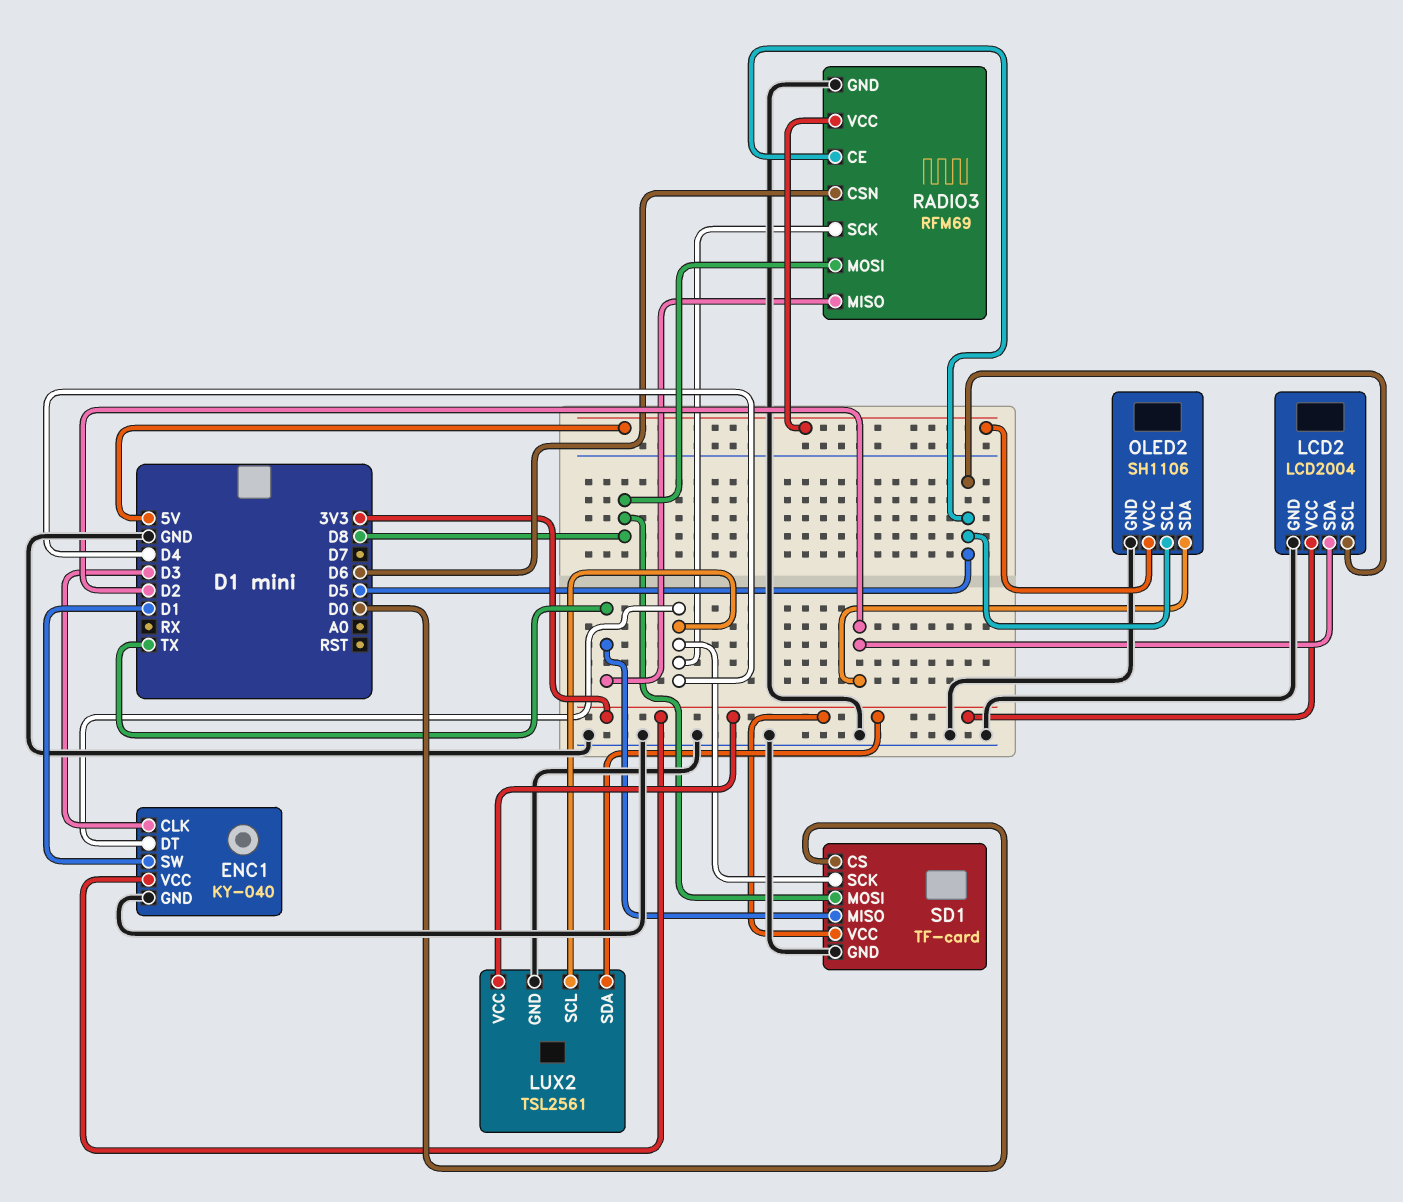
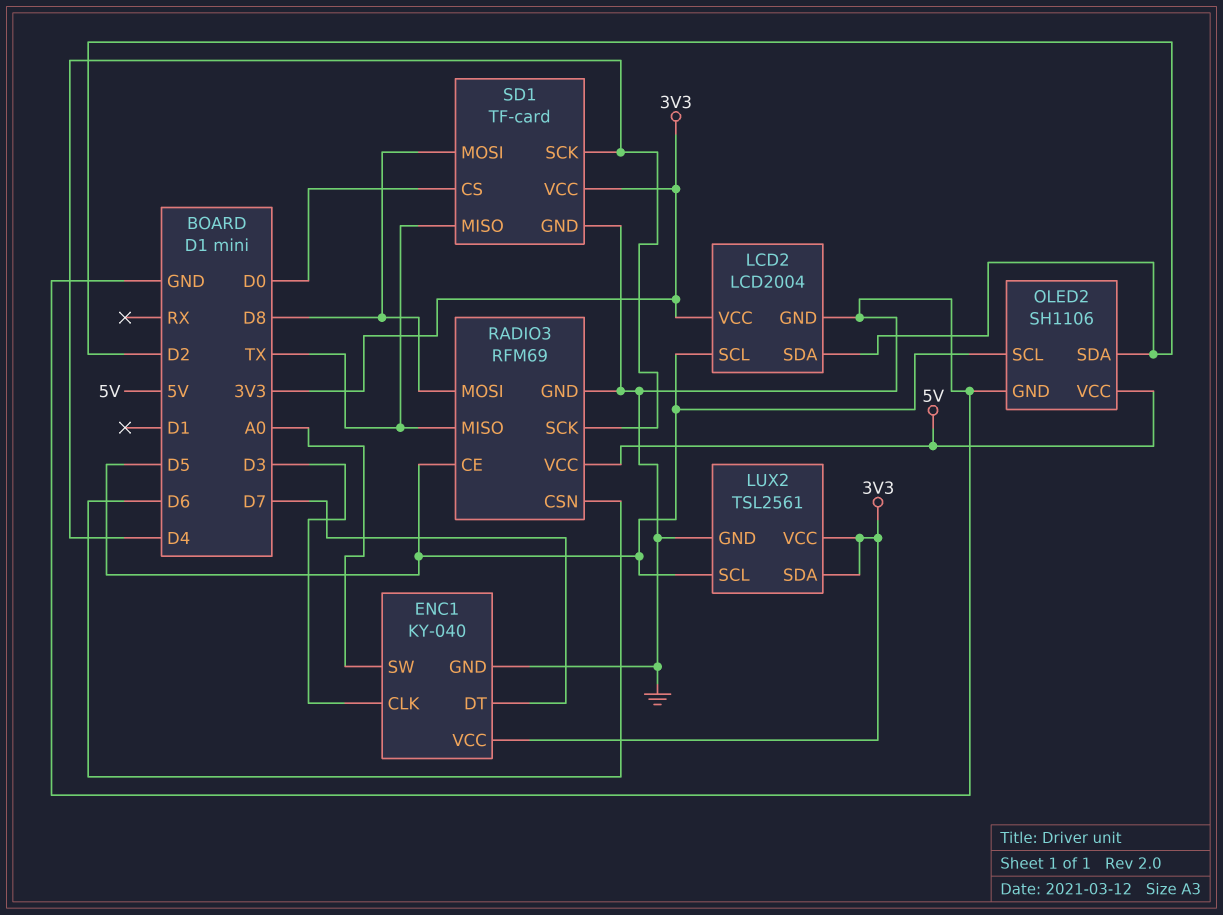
ENC1 pin DT: D4 -> D7
ENC1 pin SW: D1 -> A0
LUX2 pin SCL: D4 -> D5

